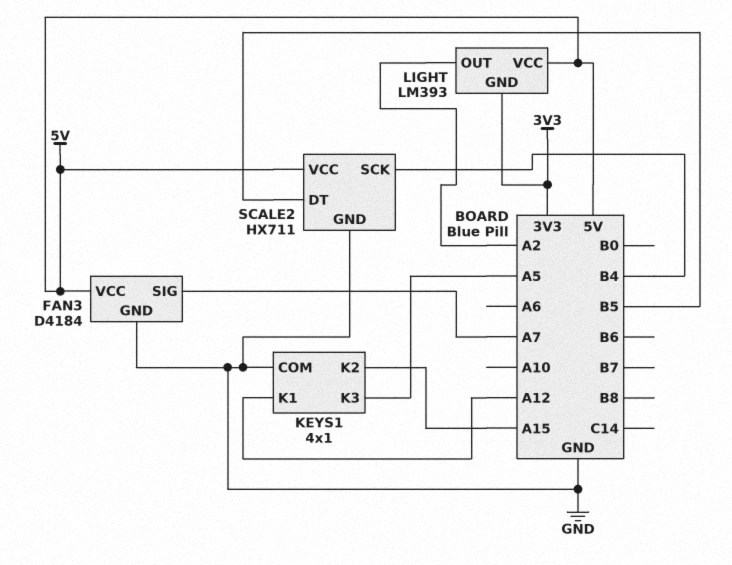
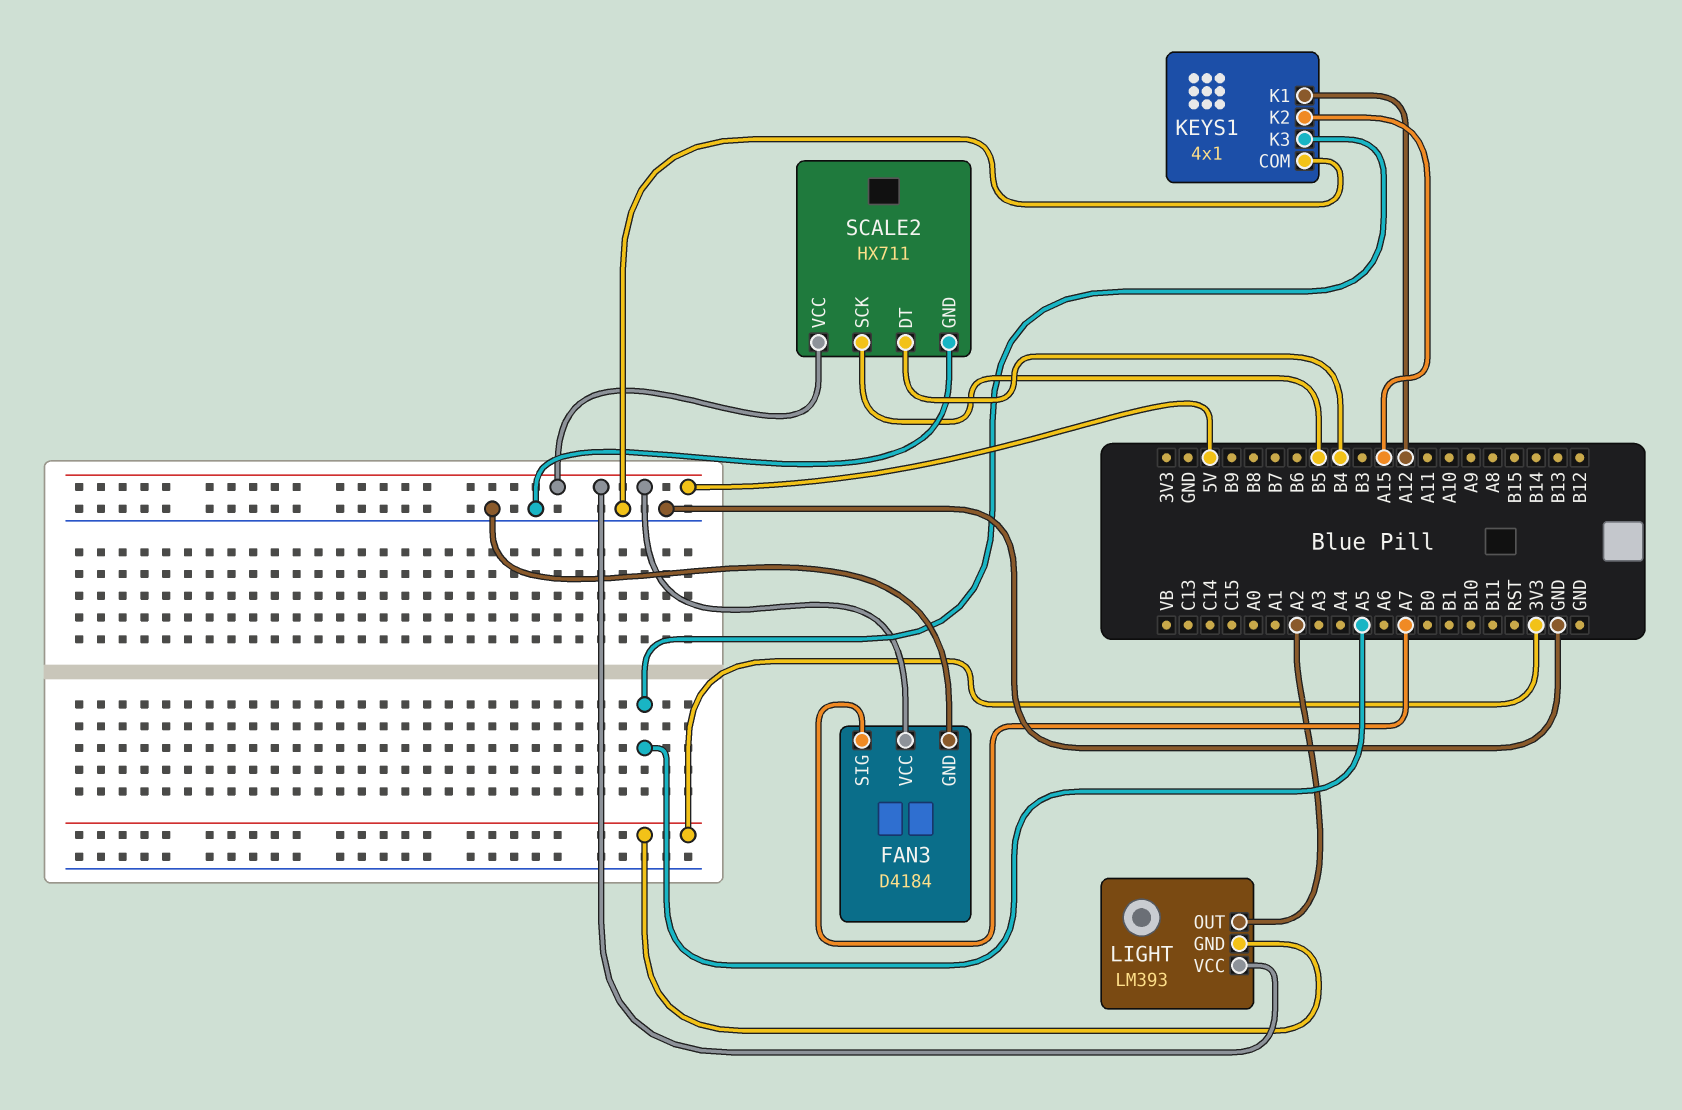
SCALE2 pin DT: B5 -> B4
SCALE2 pin SCK: B4 -> B5

